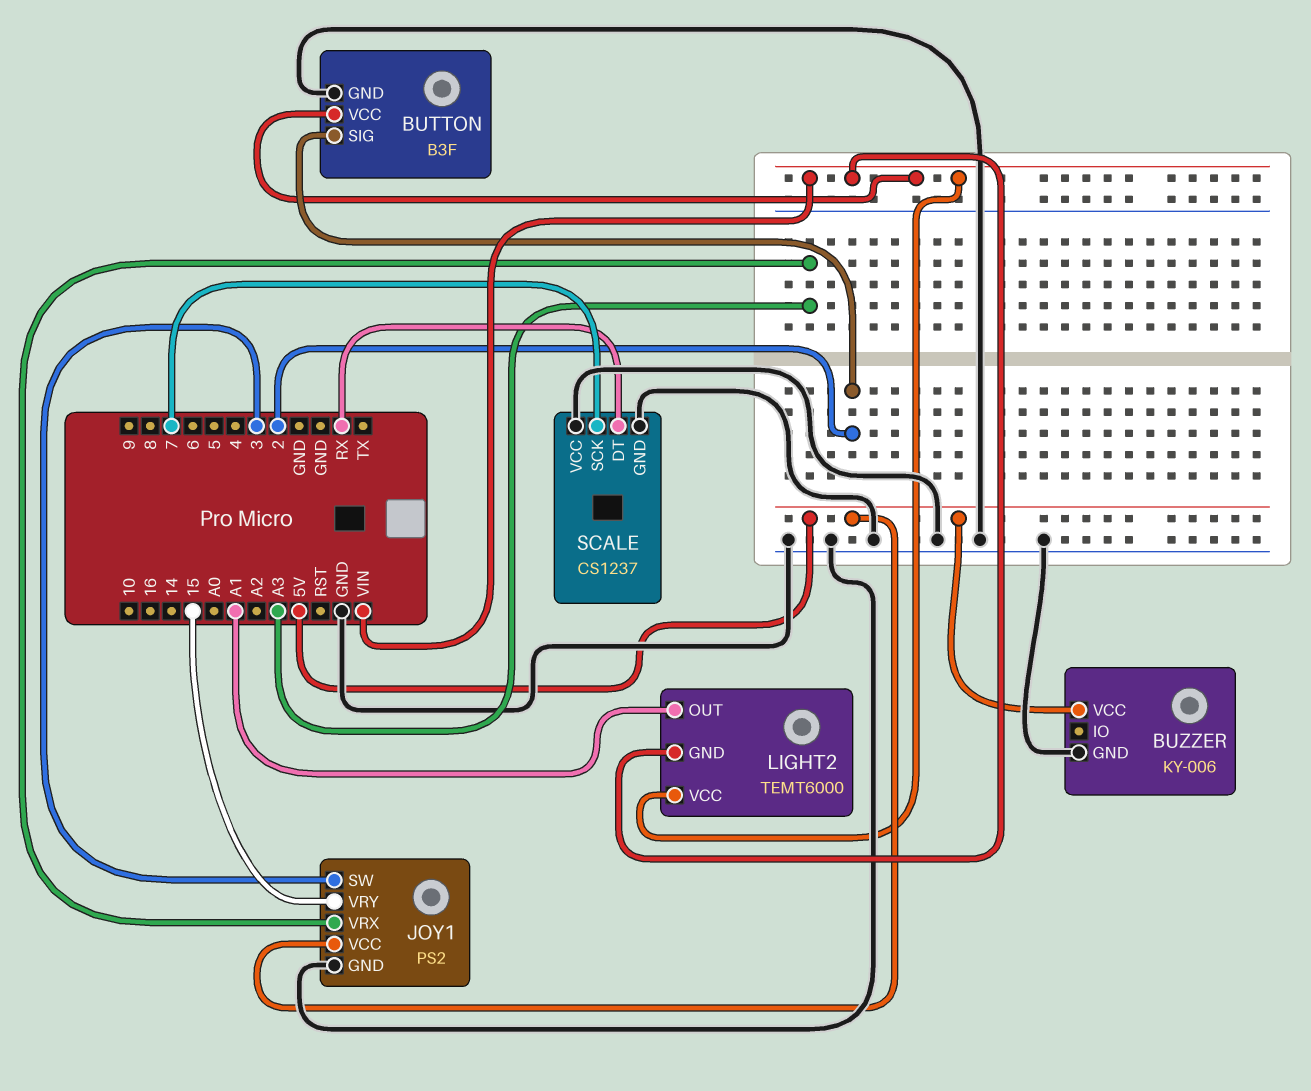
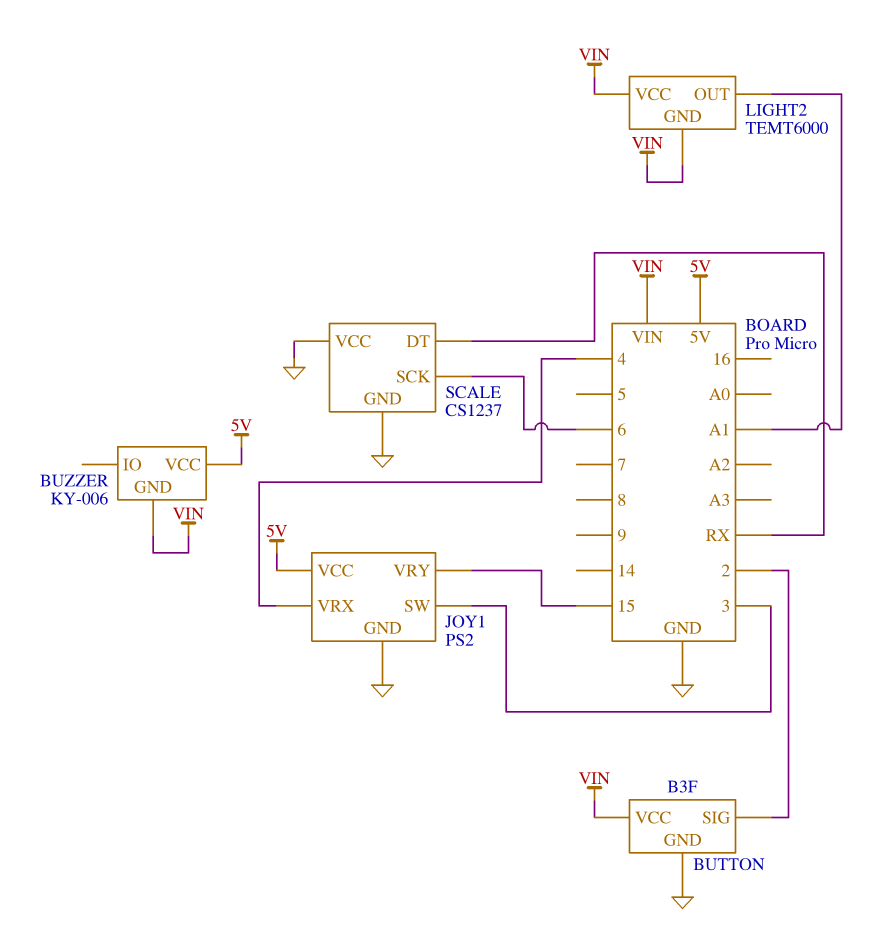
BUZZER pin GND: GND -> VIN
JOY1 pin VRX: A3 -> 4
SCALE pin SCK: 7 -> 6

